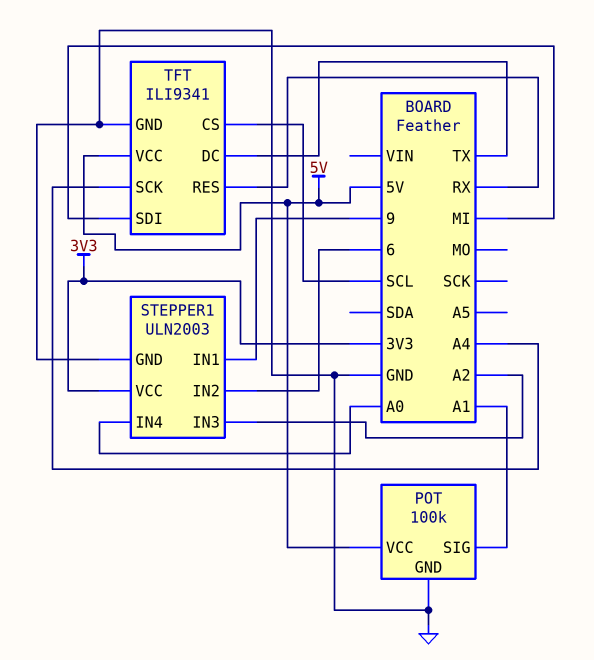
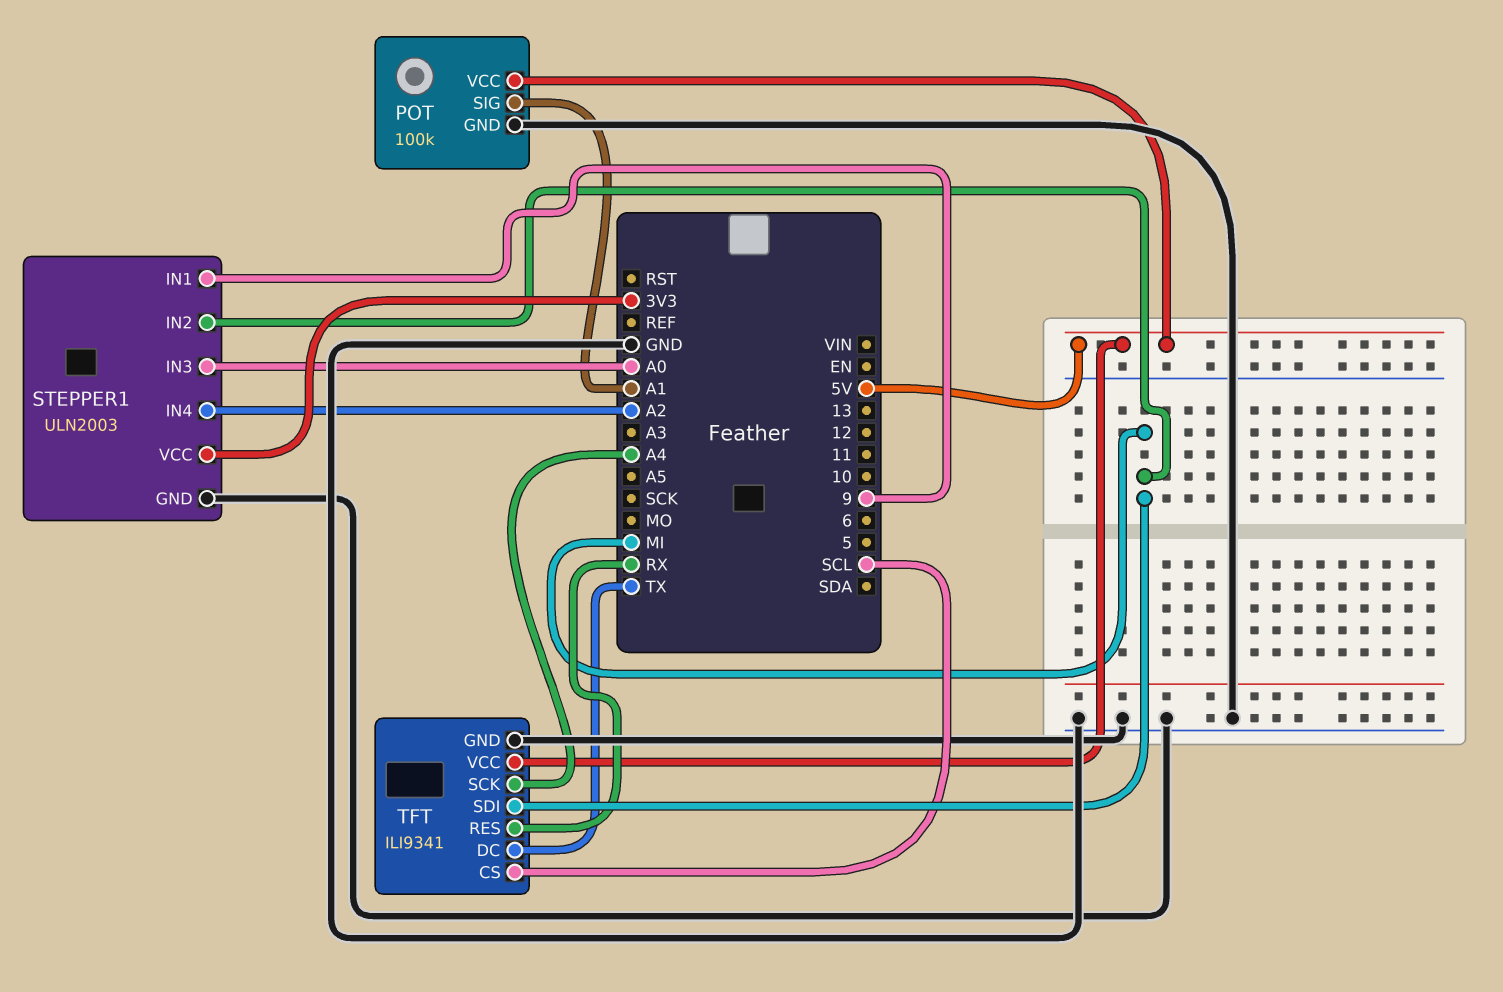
STEPPER1 pin IN2: 6 -> MI
STEPPER1 pin IN3: A2 -> A0
STEPPER1 pin IN4: A0 -> A2

